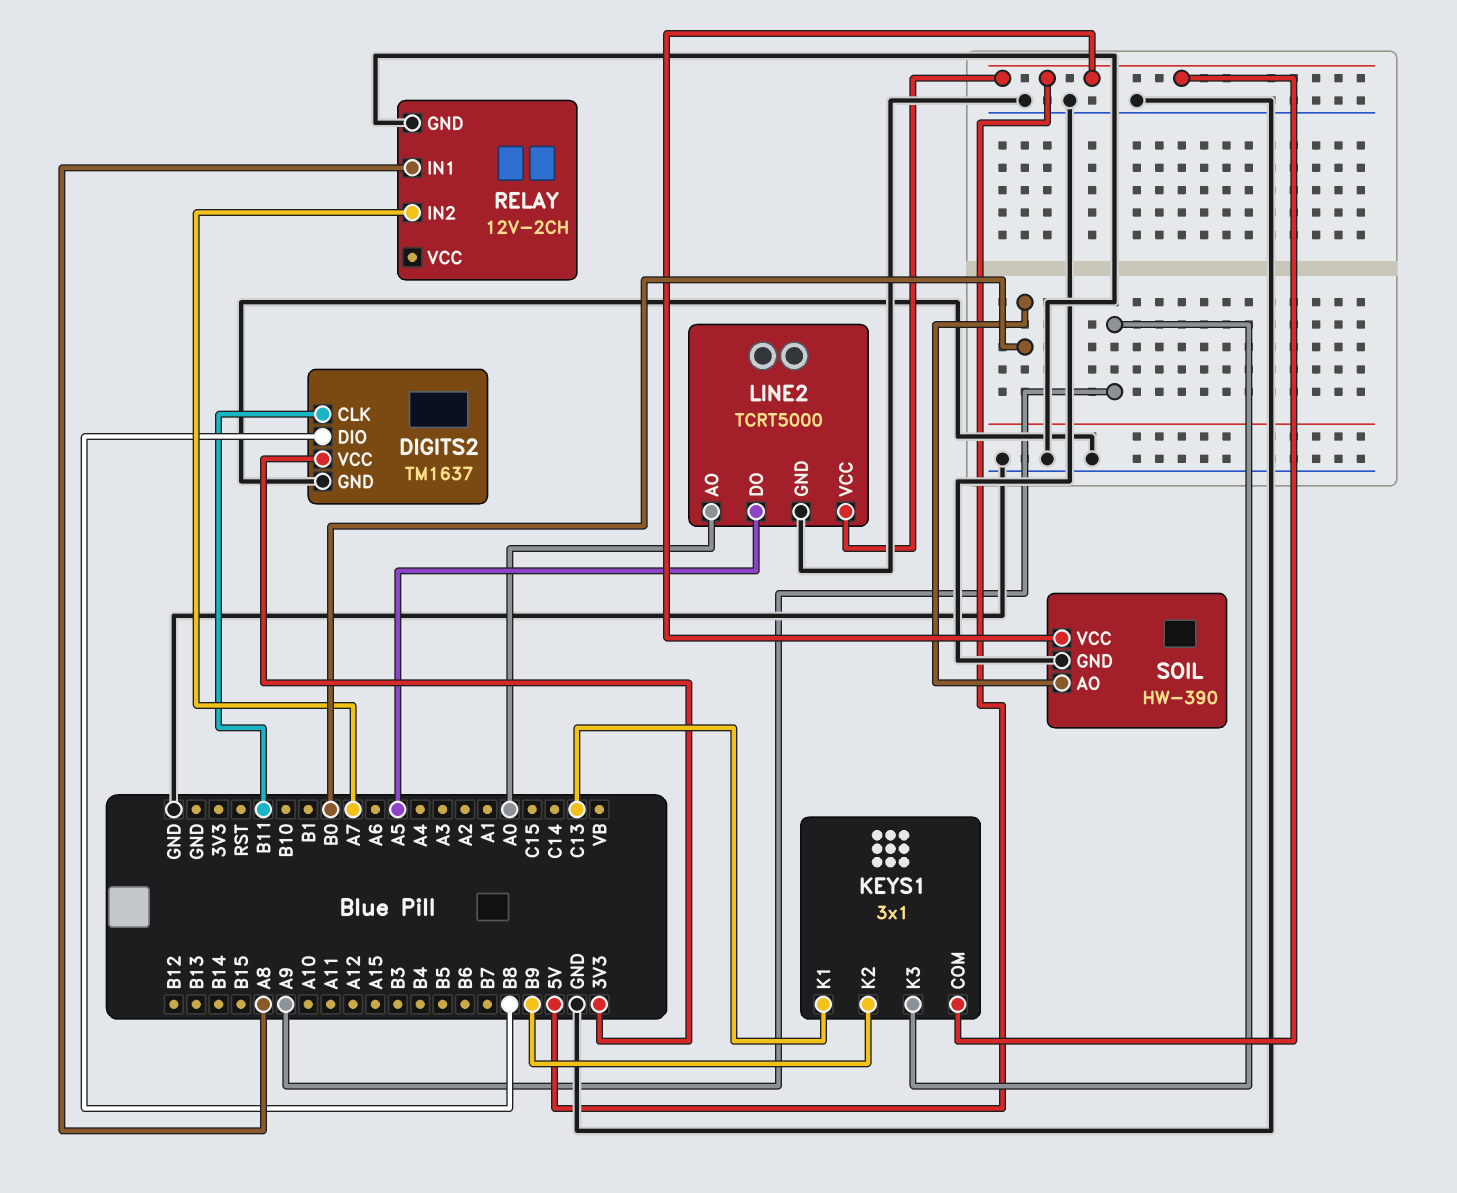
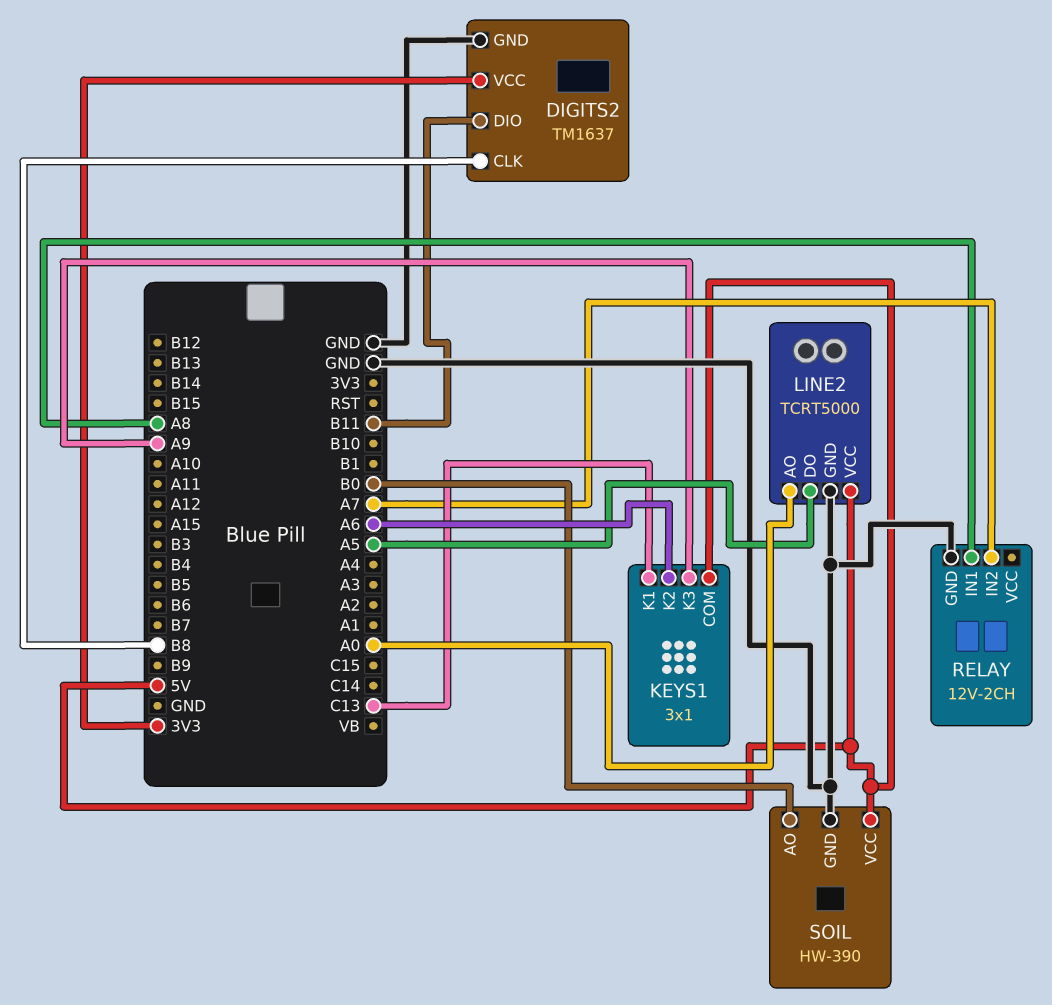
DIGITS2 pin CLK: B11 -> B8
DIGITS2 pin DIO: B8 -> B11
KEYS1 pin K2: B9 -> A6

